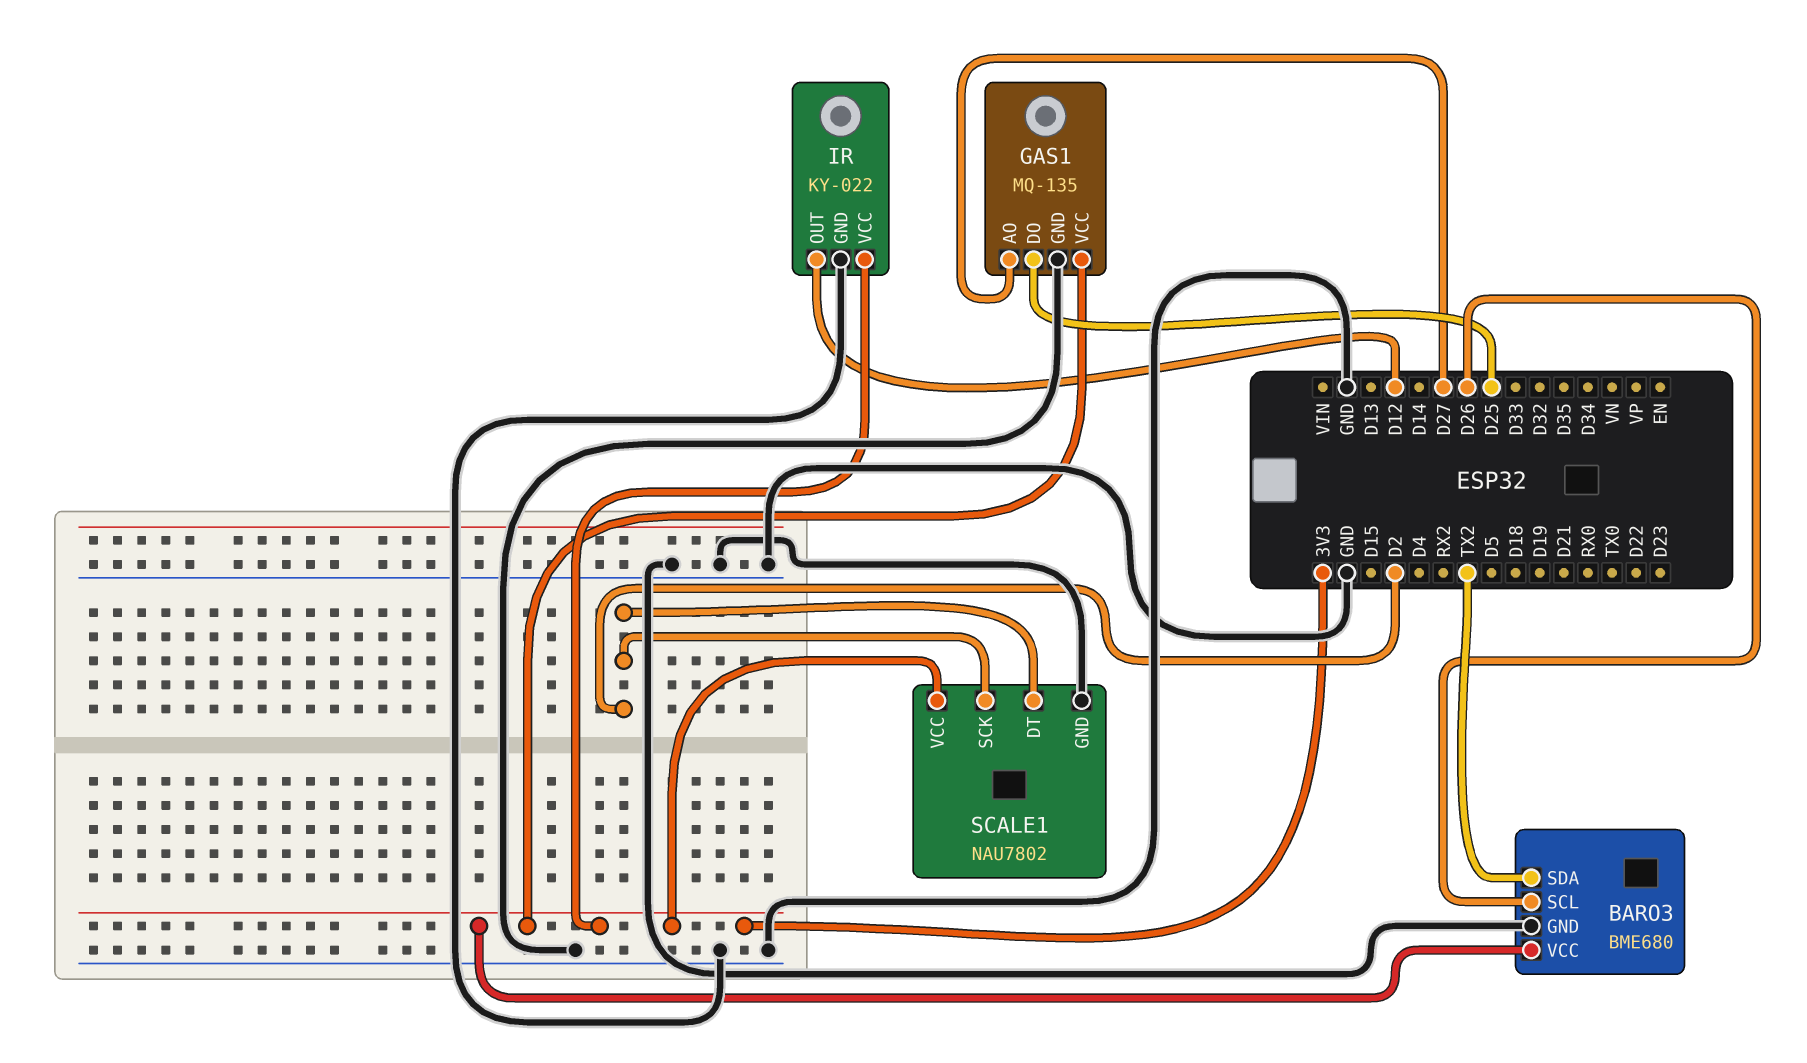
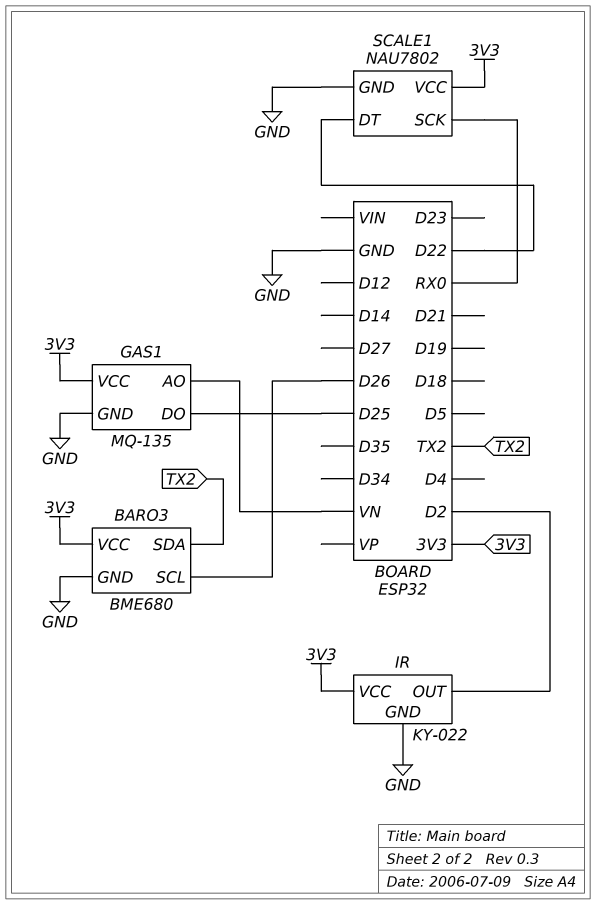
GAS1 pin AO: D27 -> VN
IR pin OUT: D12 -> D2
SCALE1 pin DT: D2 -> D22
SCALE1 pin SCK: D2 -> RX0

